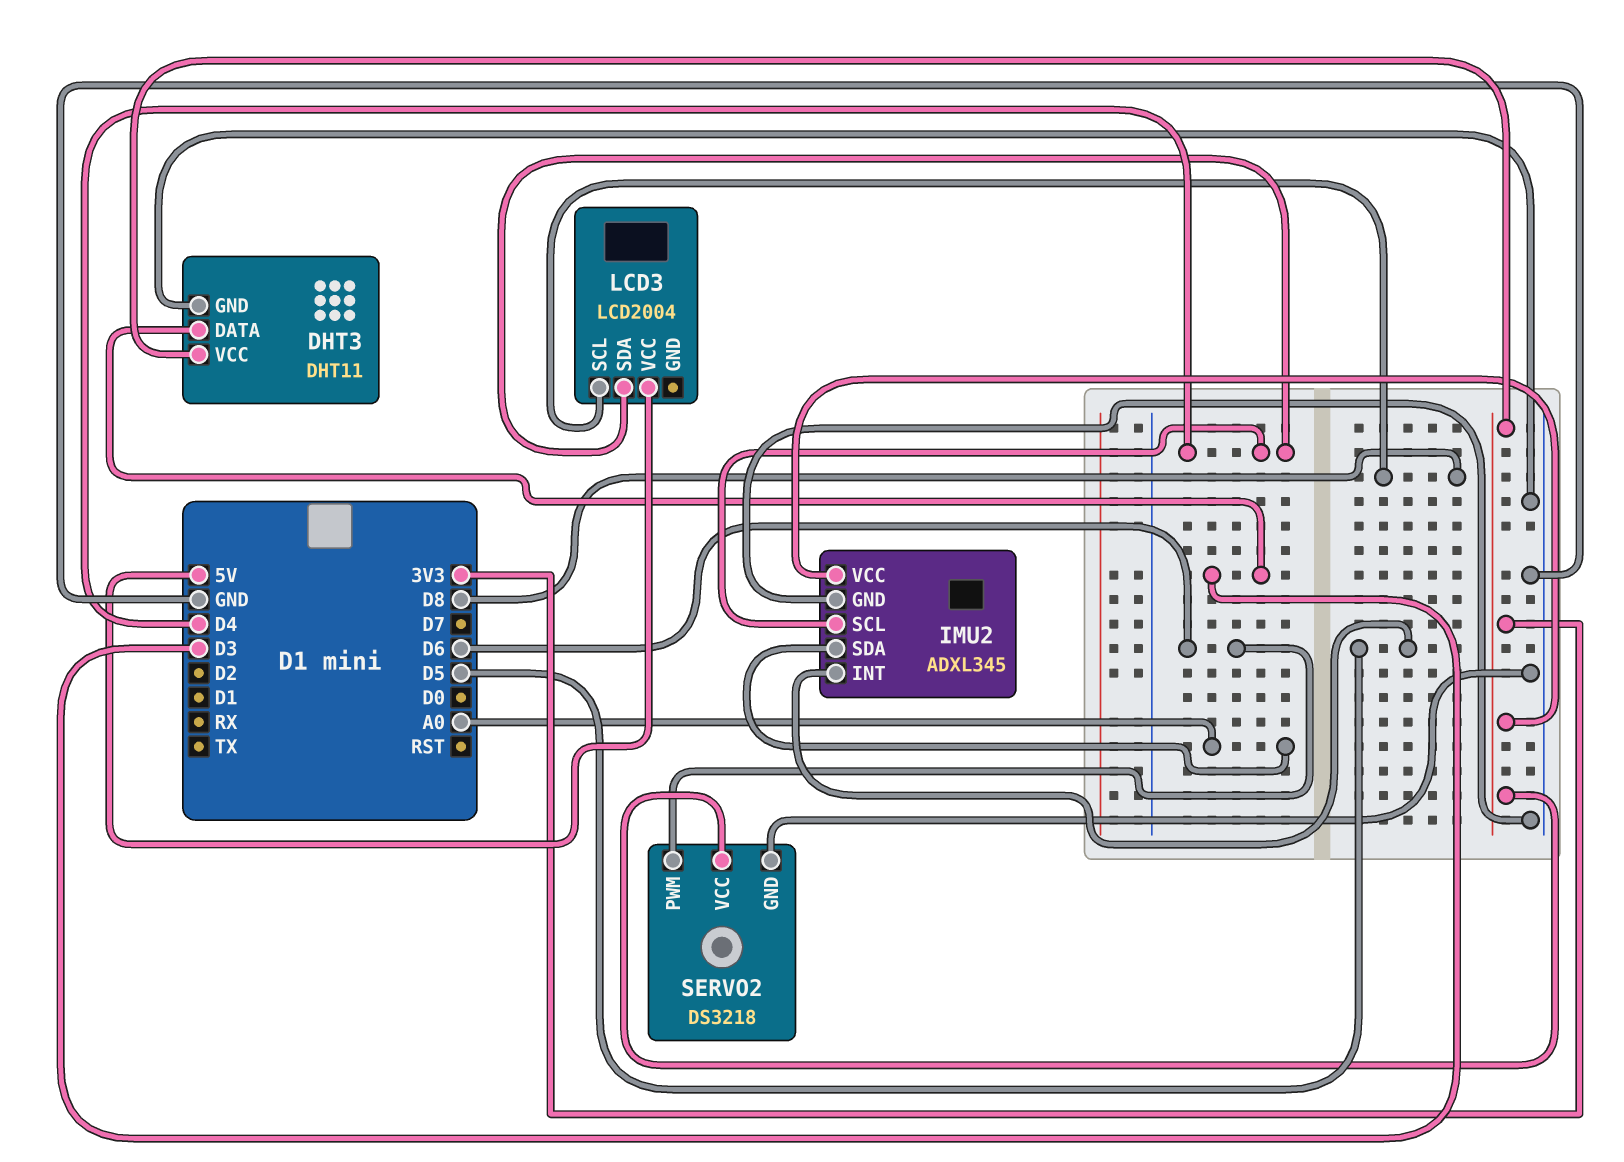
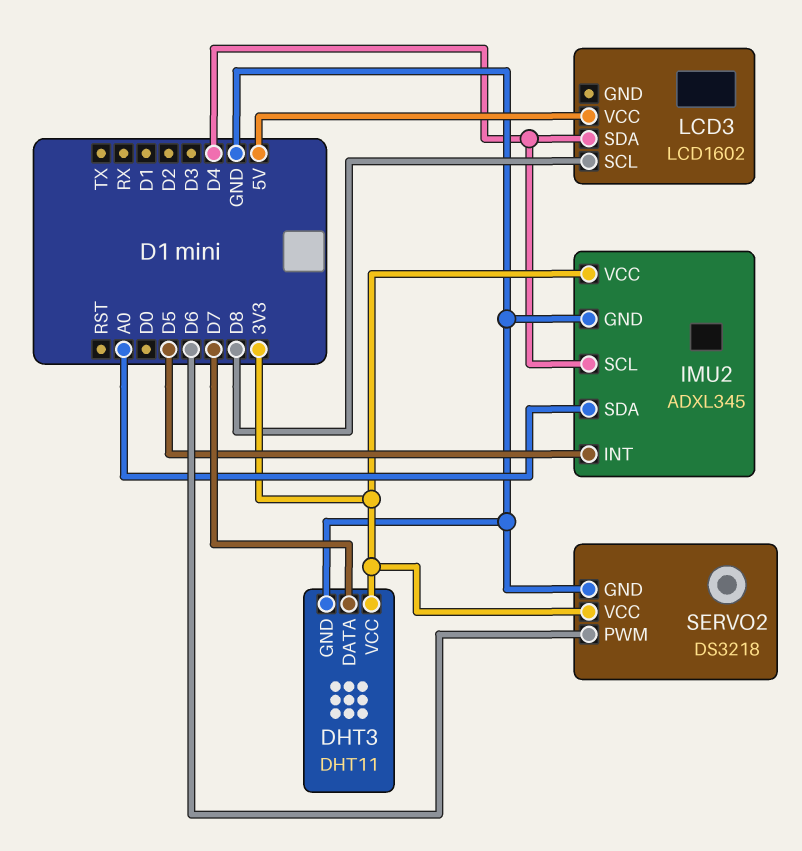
DHT3 pin DATA: D3 -> D7
LCD3: LCD2004 -> LCD1602

